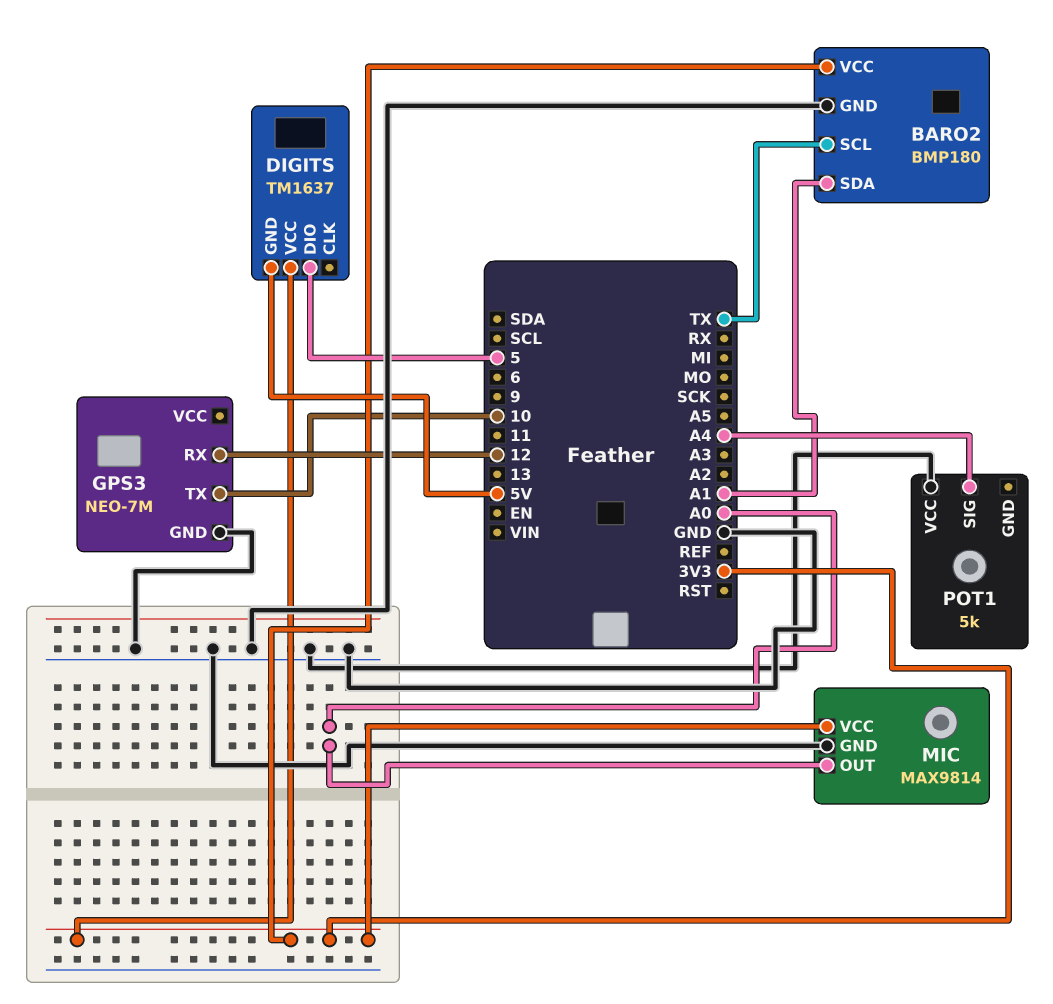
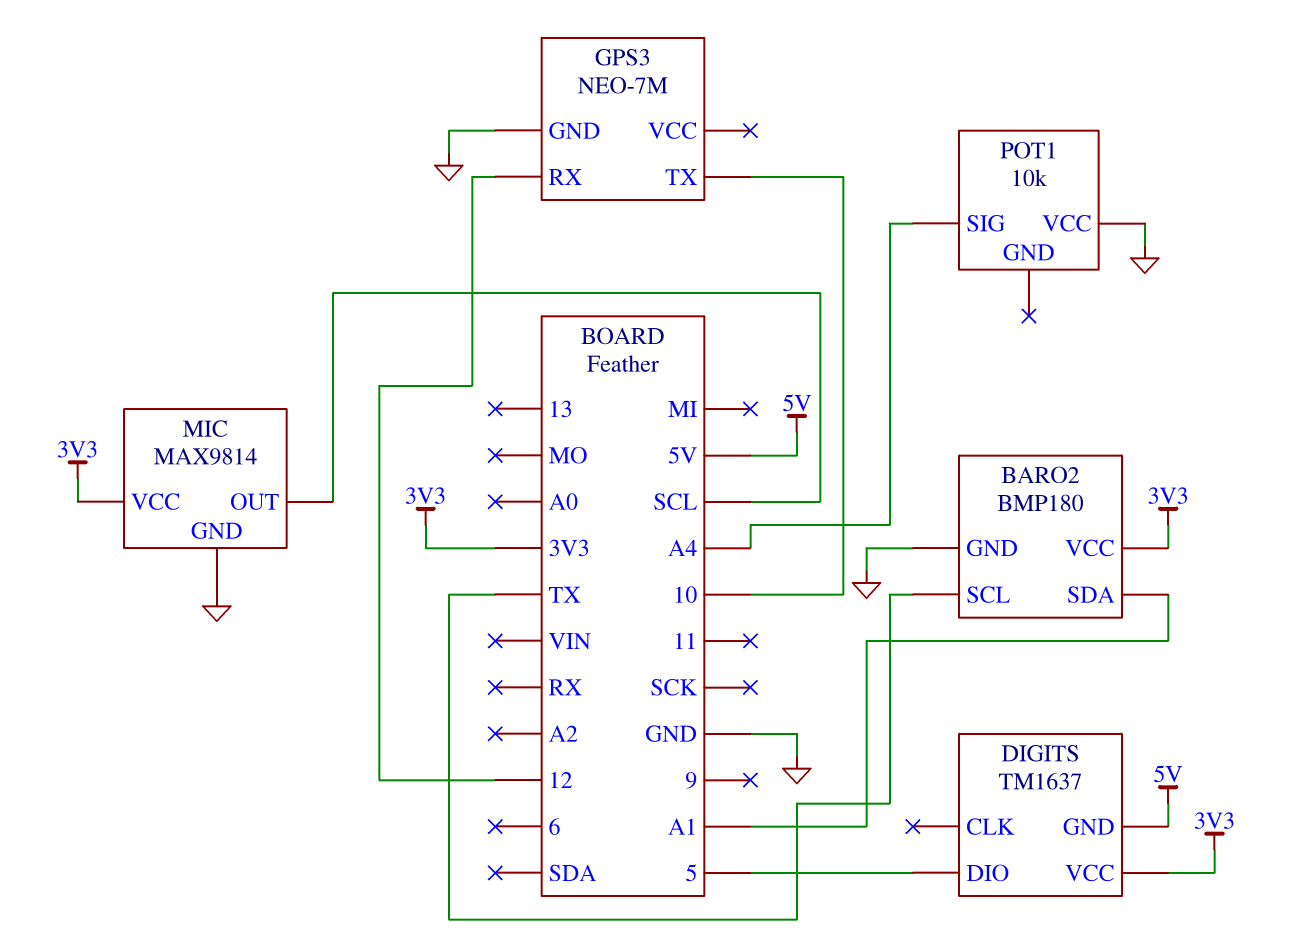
MIC pin OUT: A0 -> SCL
POT1: 5k -> 10k

